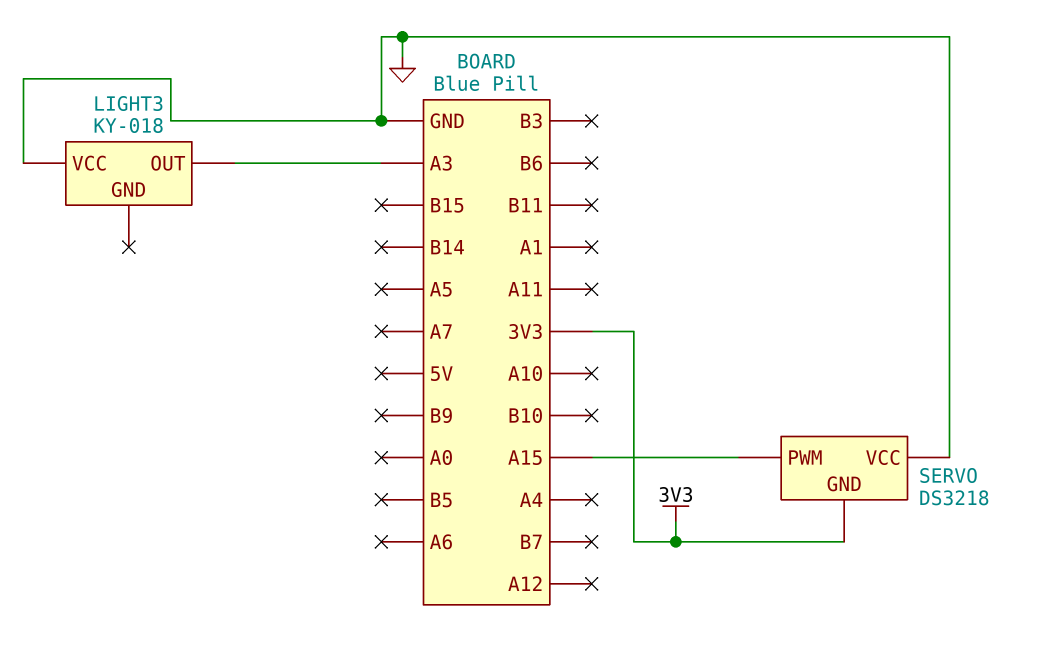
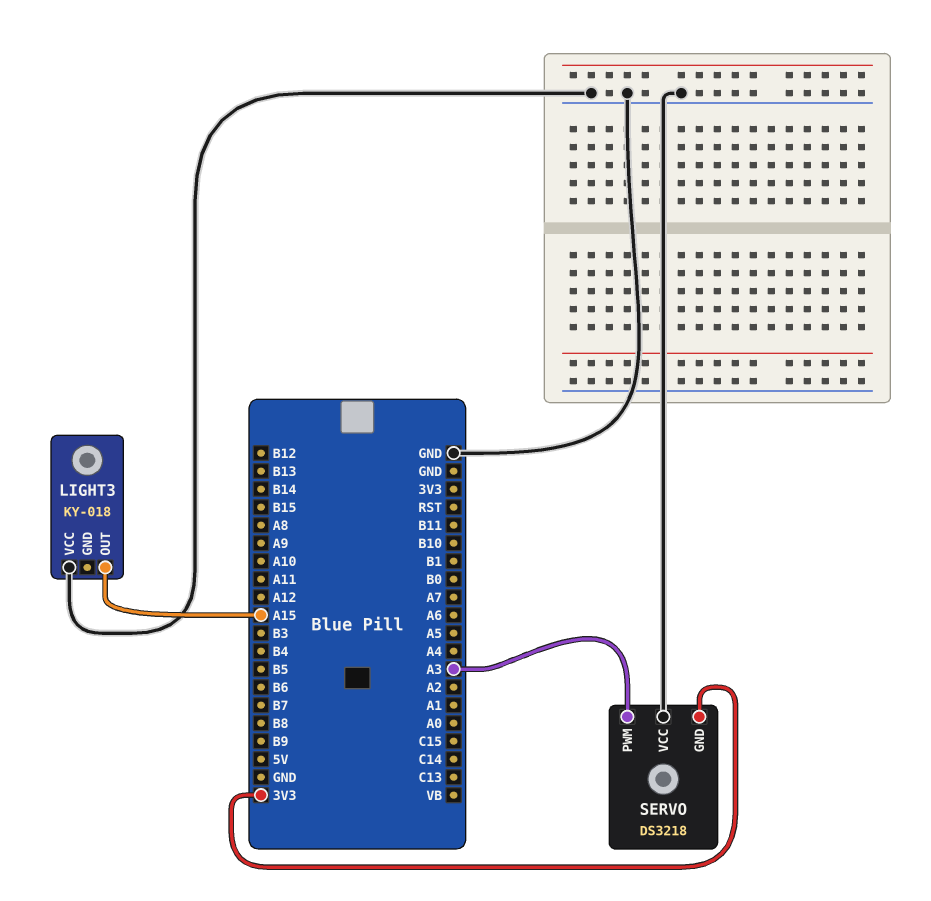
LIGHT3 pin OUT: A3 -> A15
SERVO pin PWM: A15 -> A3

